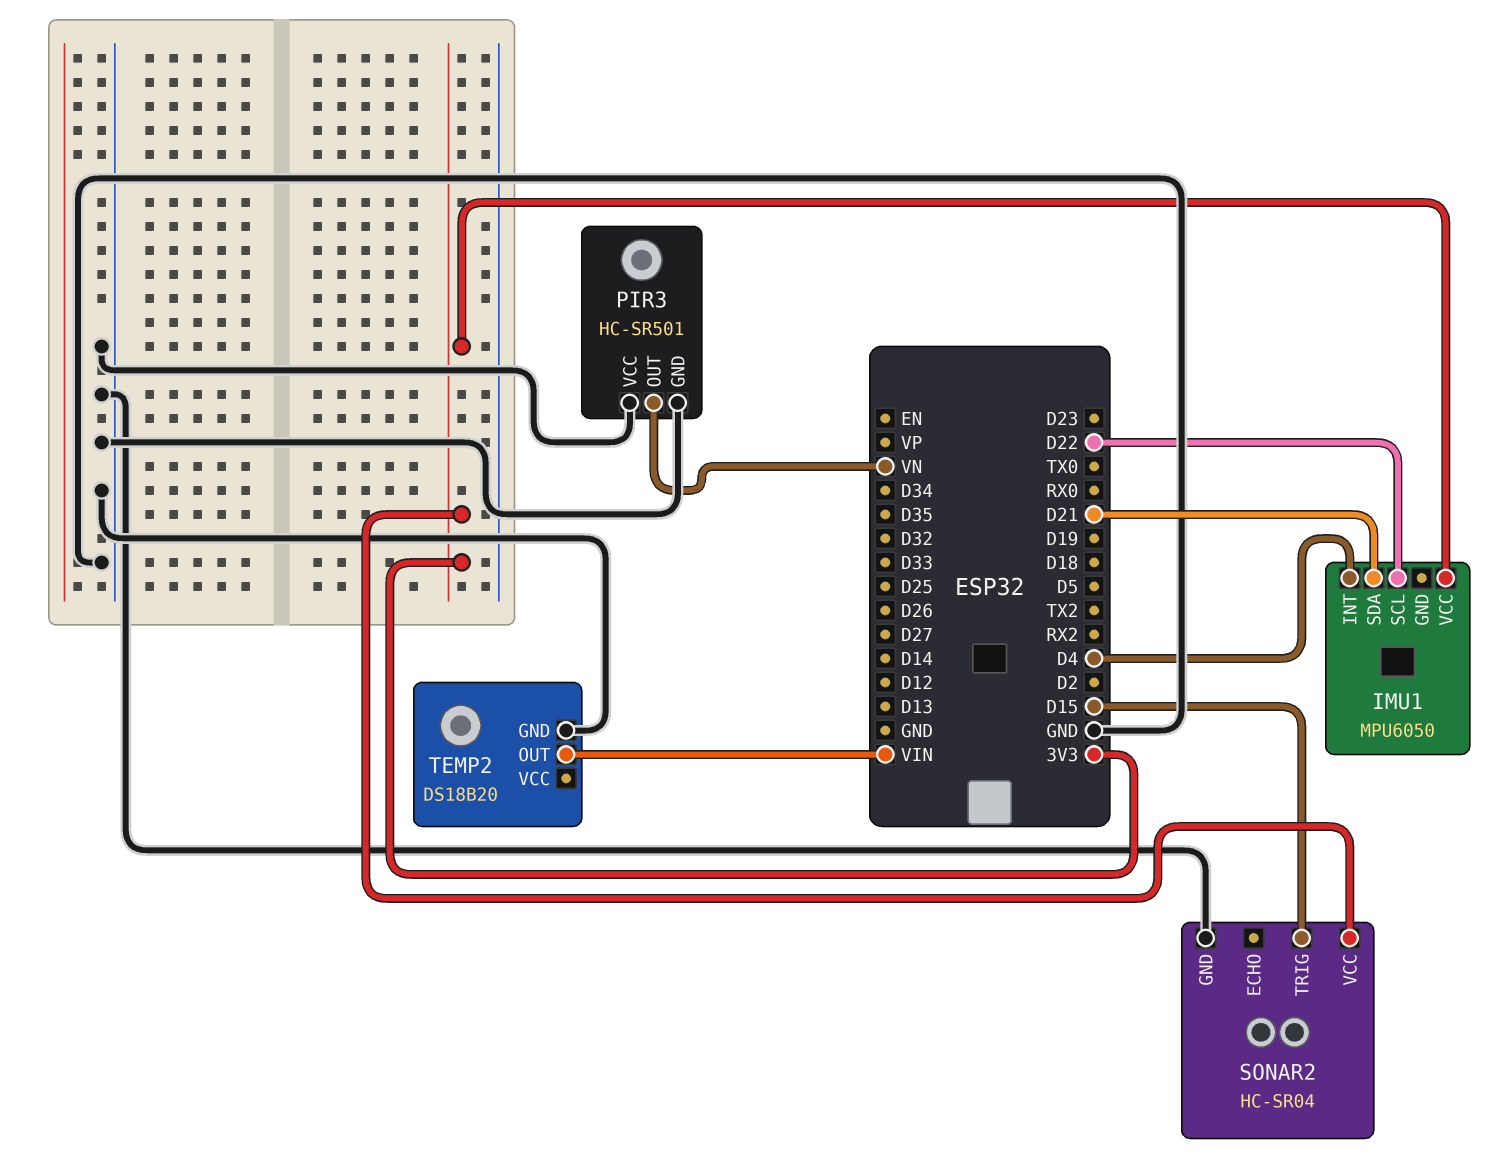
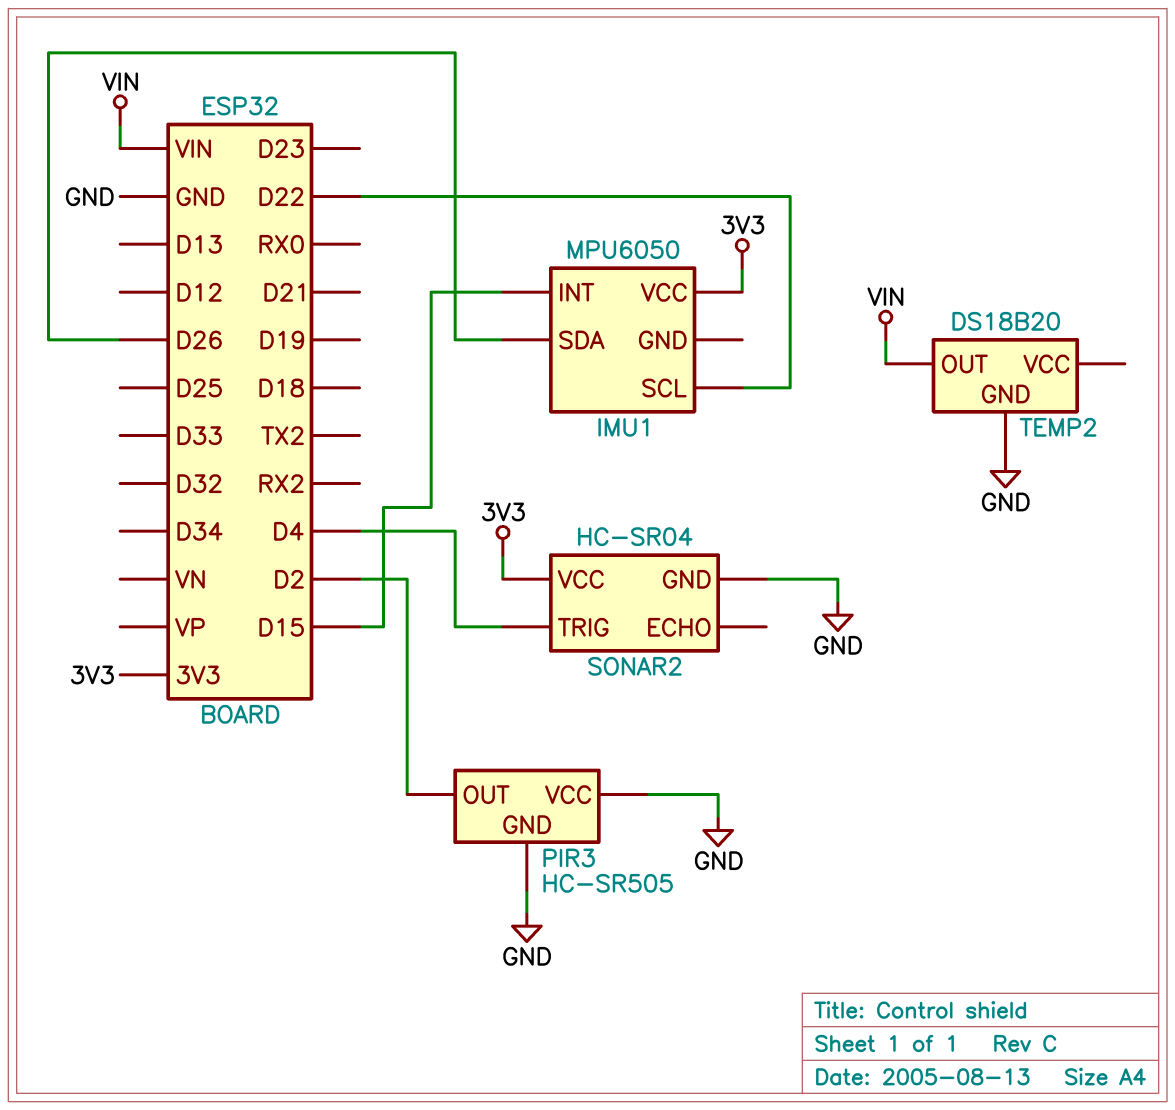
IMU1 pin INT: D4 -> D15
IMU1 pin SDA: D21 -> D26
PIR3: HC-SR501 -> HC-SR505
PIR3 pin OUT: VN -> D2
SONAR2 pin TRIG: D15 -> D4

